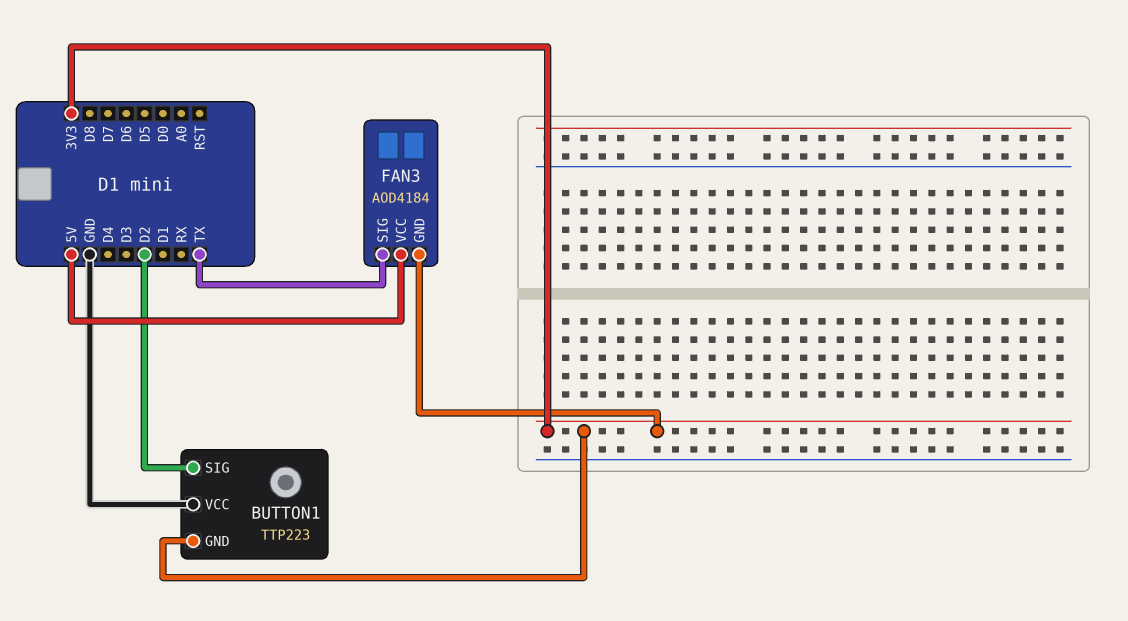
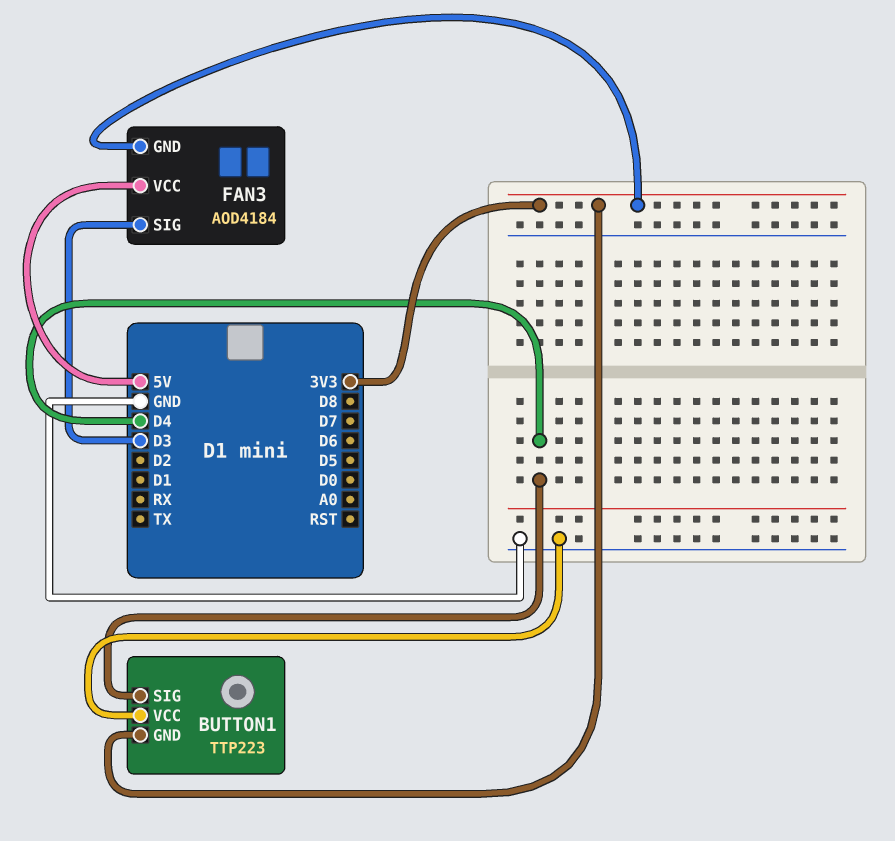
BUTTON1 pin SIG: D2 -> D4
FAN3 pin SIG: TX -> D3

